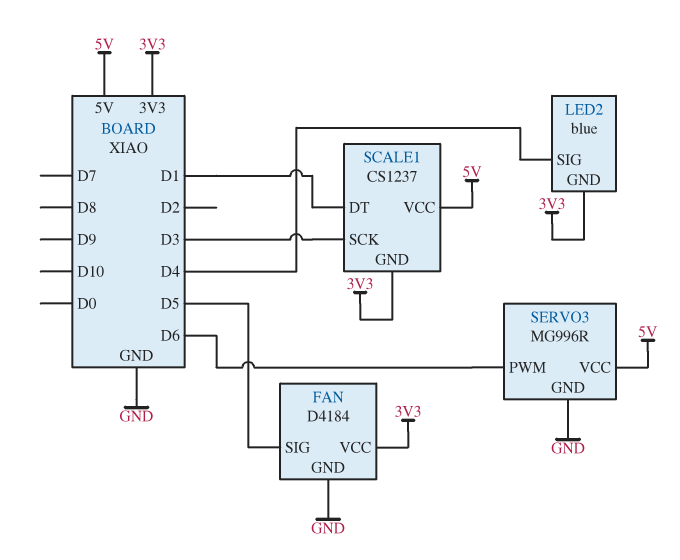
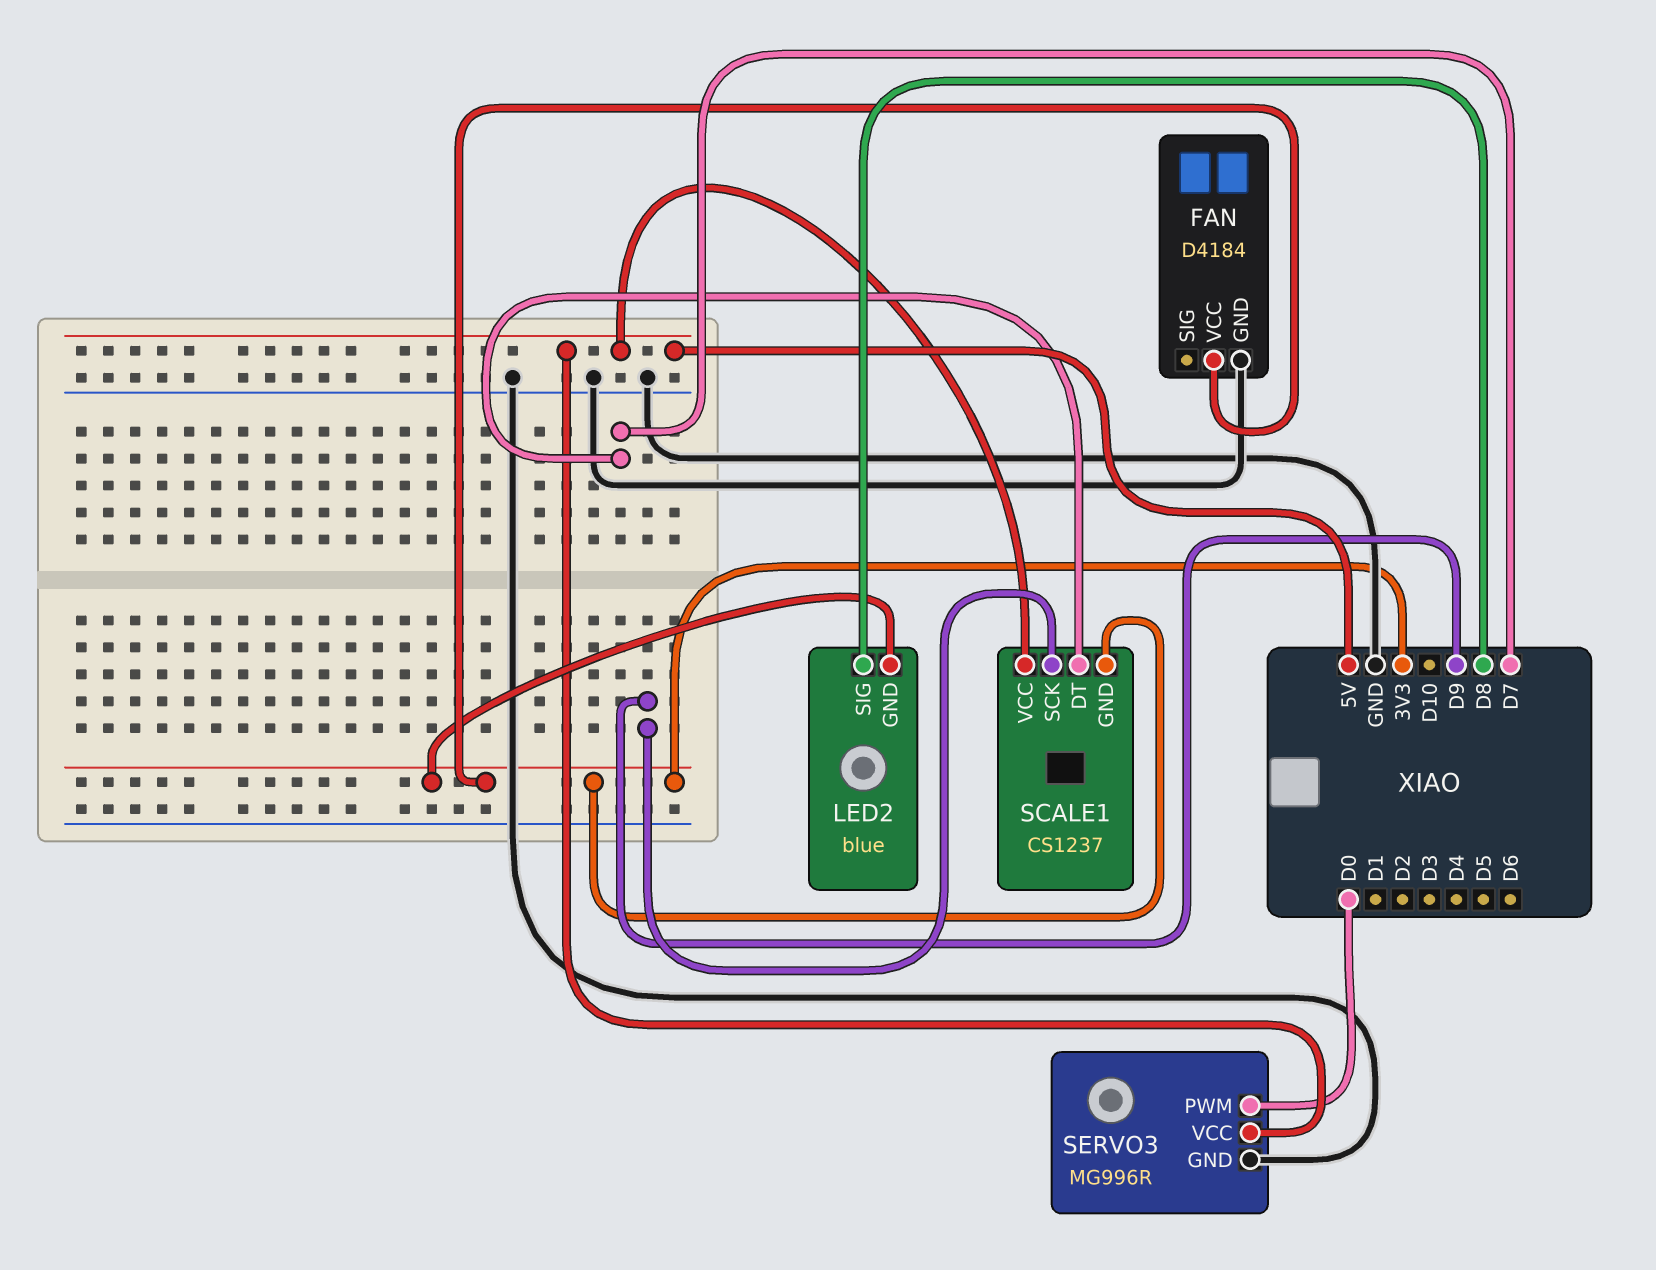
FAN pin SIG: D5 -> none
LED2 pin SIG: D4 -> D8
SCALE1 pin DT: D1 -> D7
SCALE1 pin SCK: D3 -> D9
SERVO3 pin PWM: D6 -> D0

